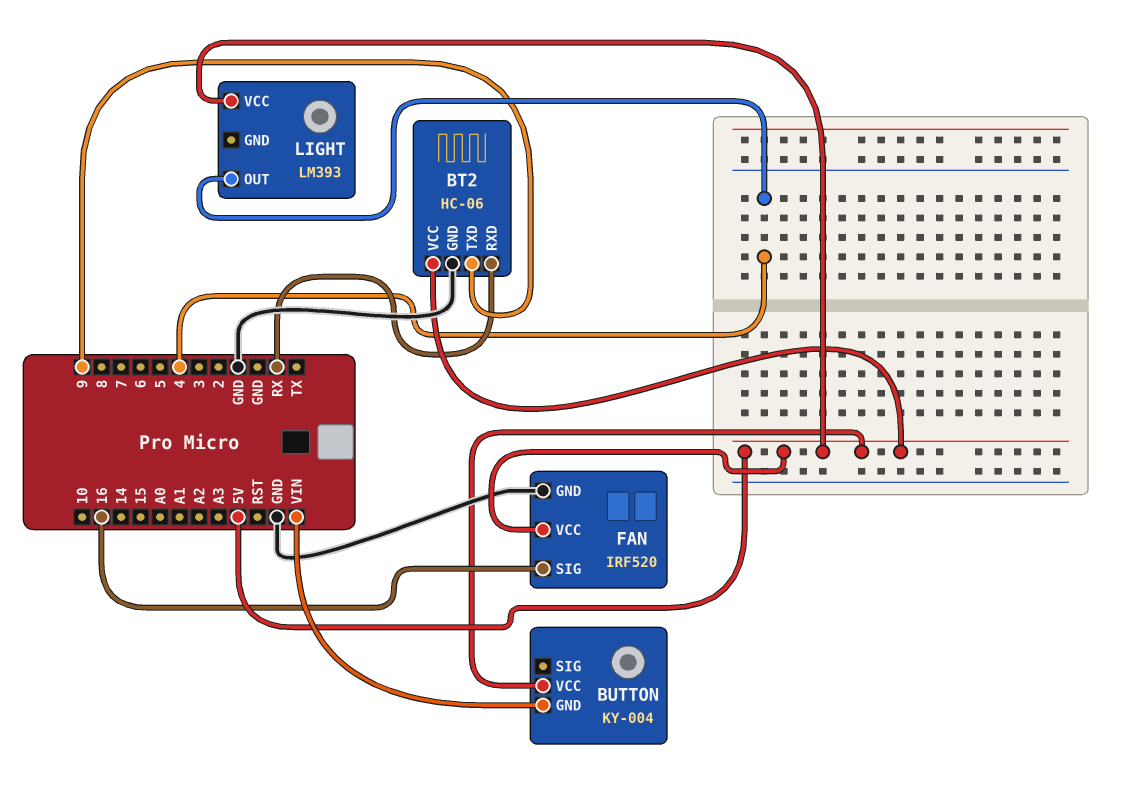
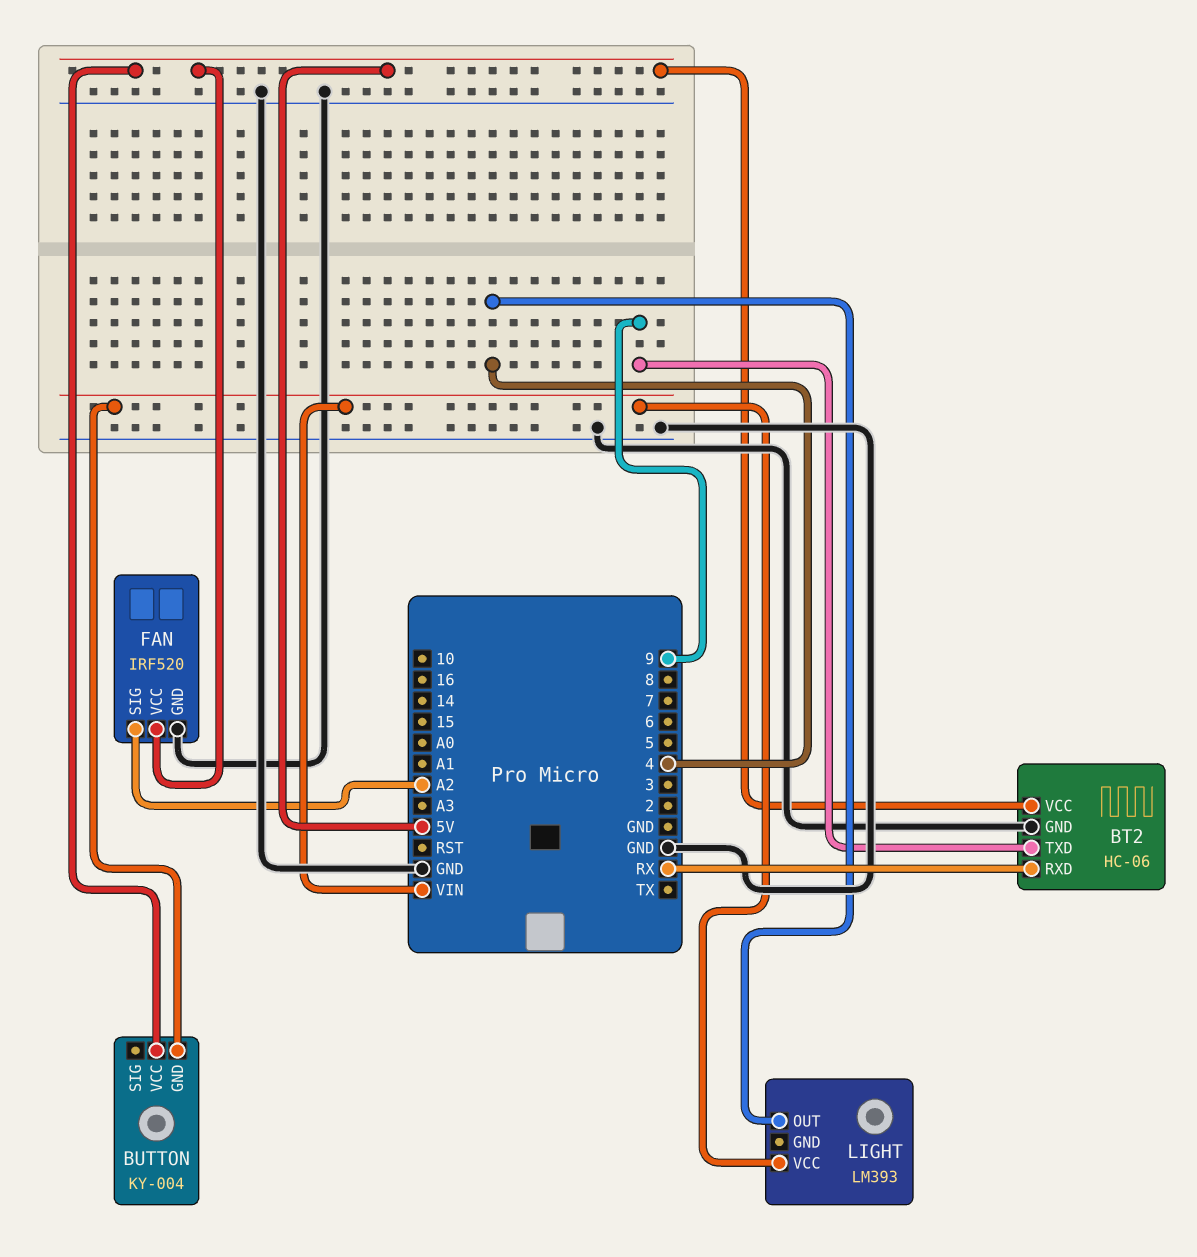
FAN pin SIG: 16 -> A2
LIGHT pin VCC: 5V -> VIN

